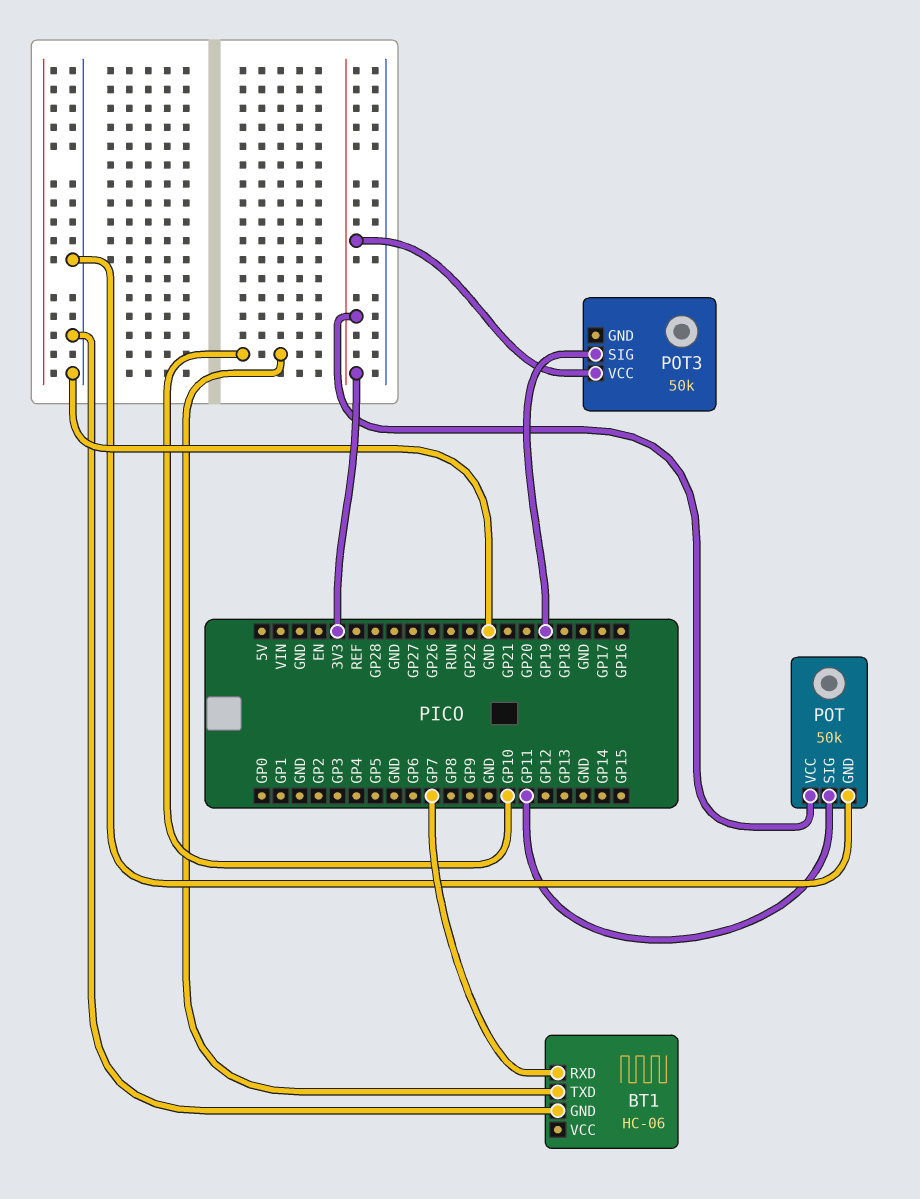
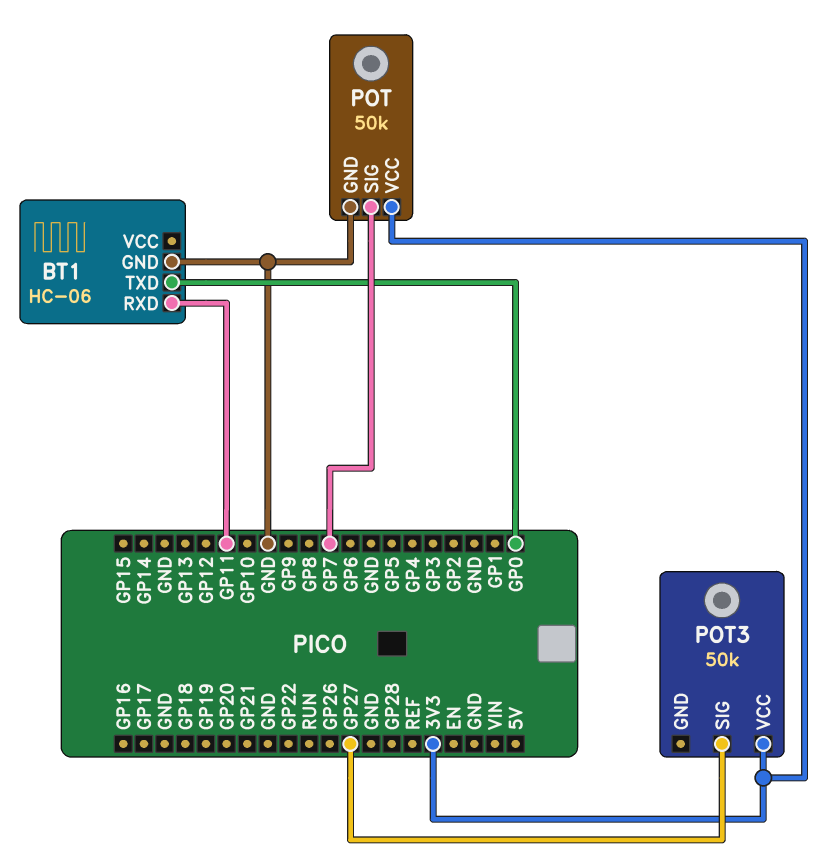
BT1 pin RXD: GP7 -> GP11
BT1 pin TXD: GP10 -> GP0
POT pin SIG: GP11 -> GP7
POT3 pin SIG: GP19 -> GP27

